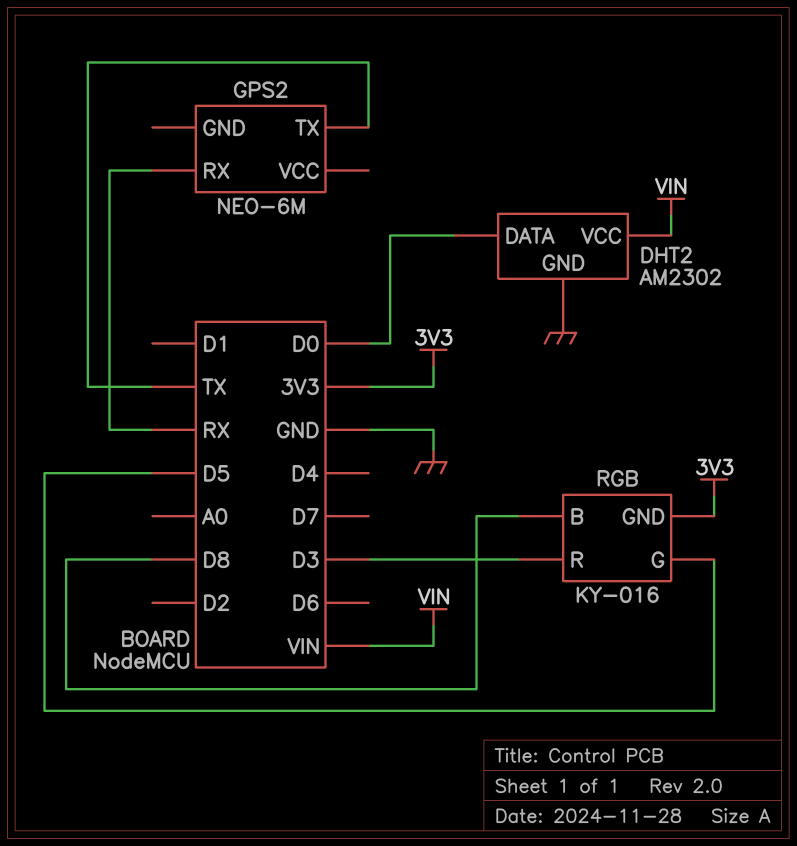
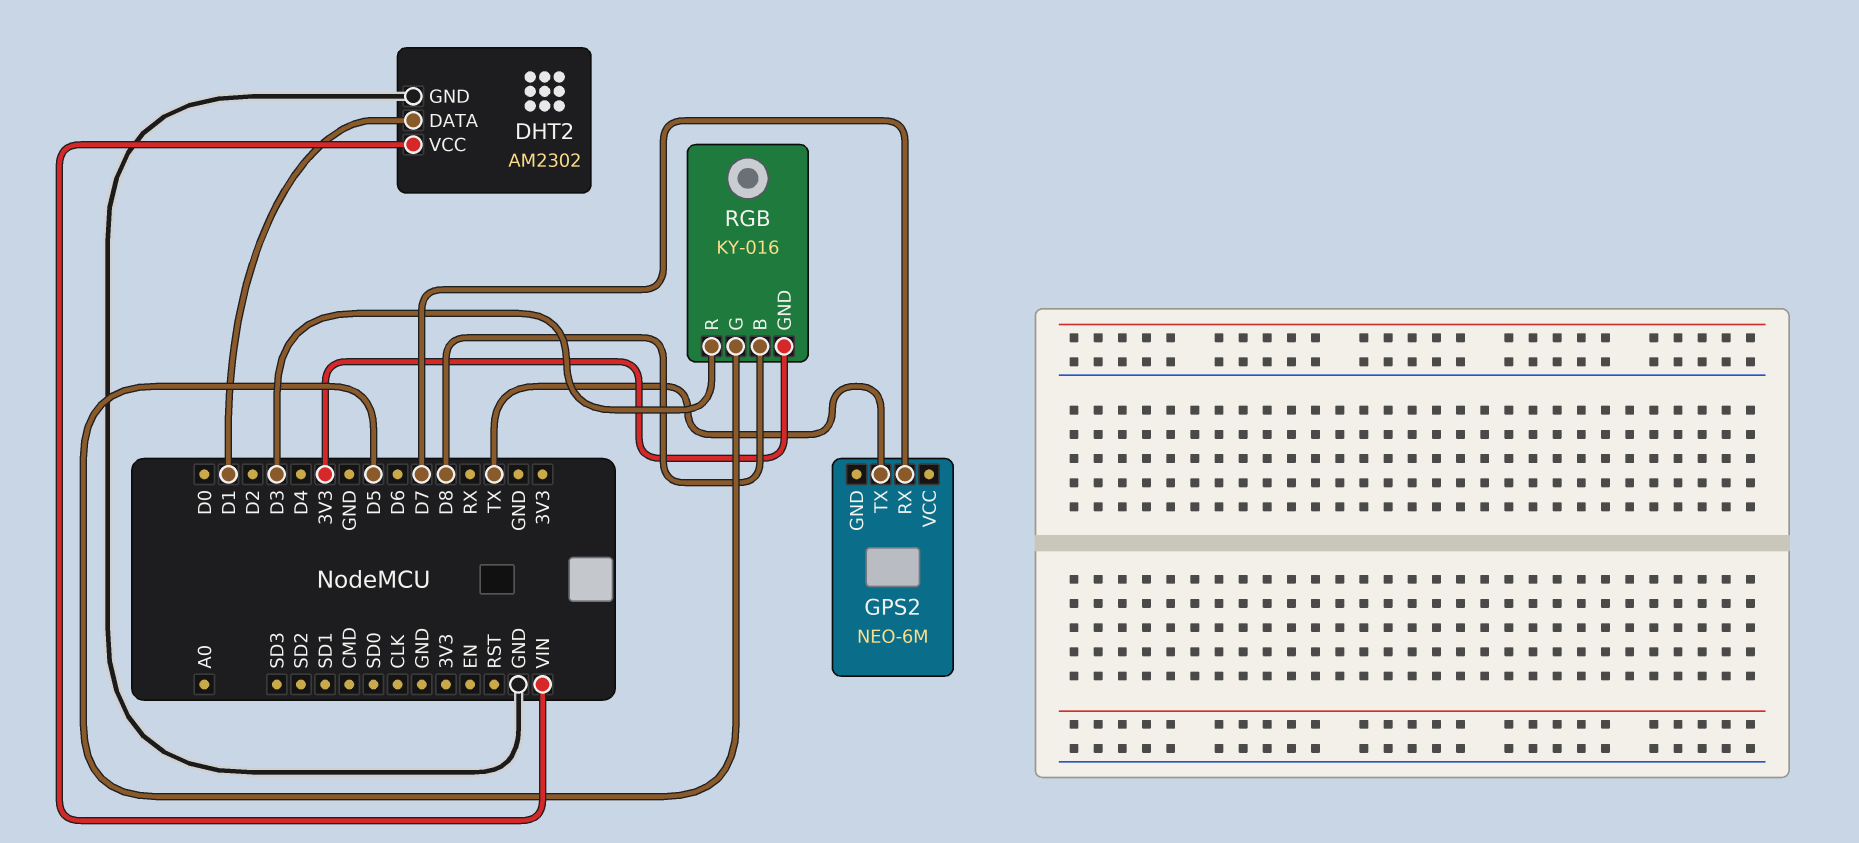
DHT2 pin DATA: D0 -> D1
GPS2 pin RX: RX -> D7

